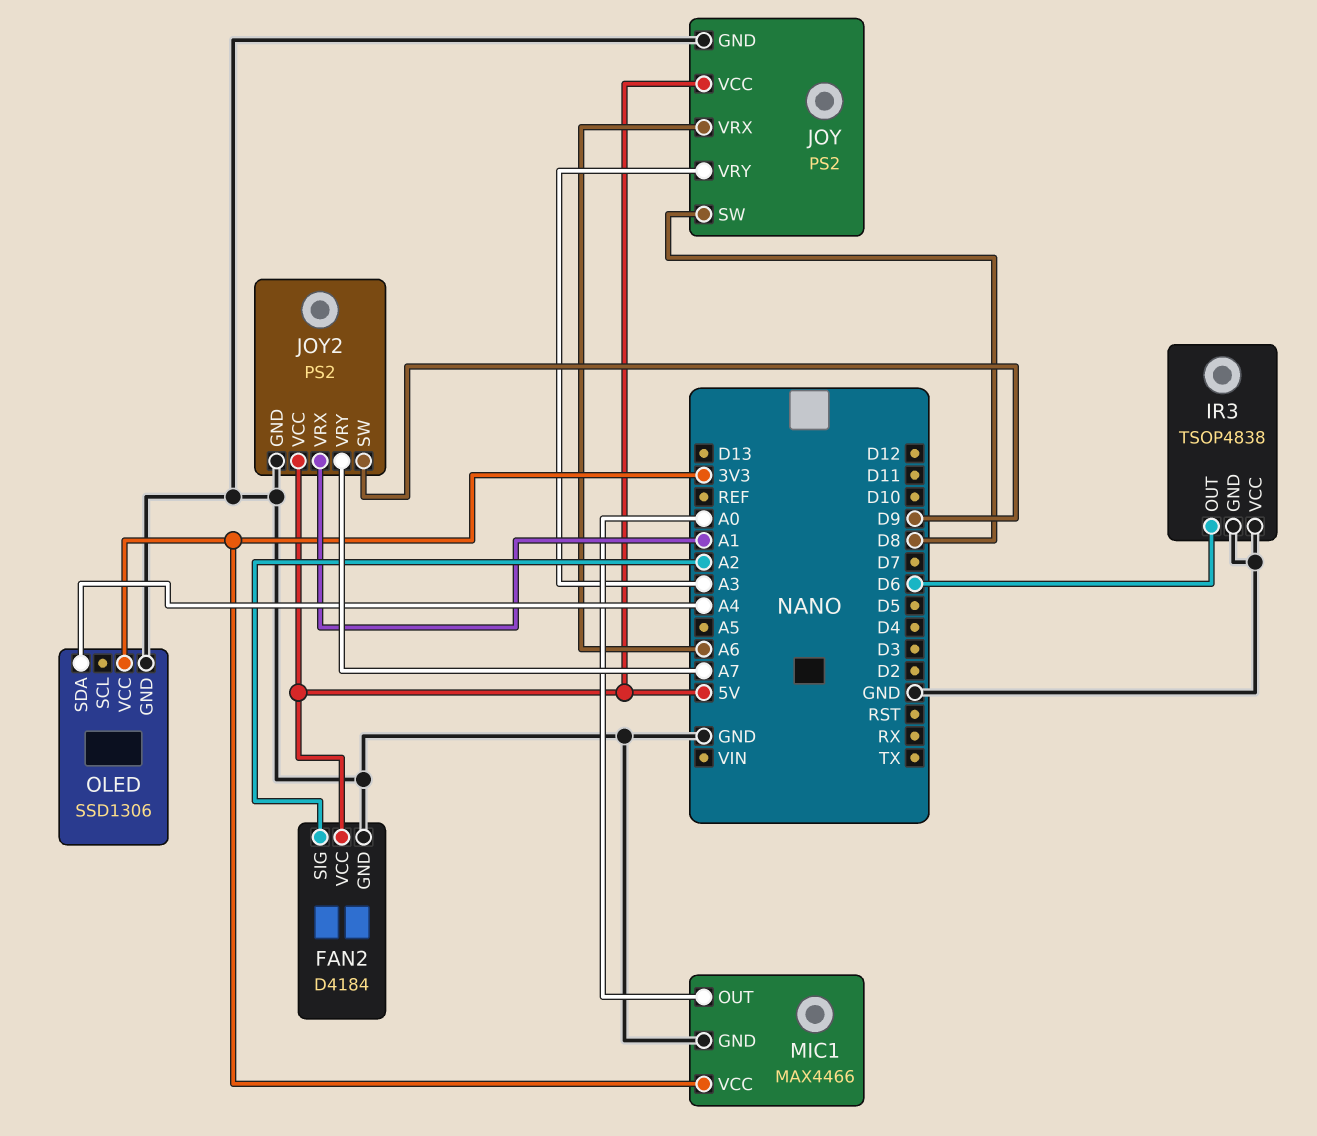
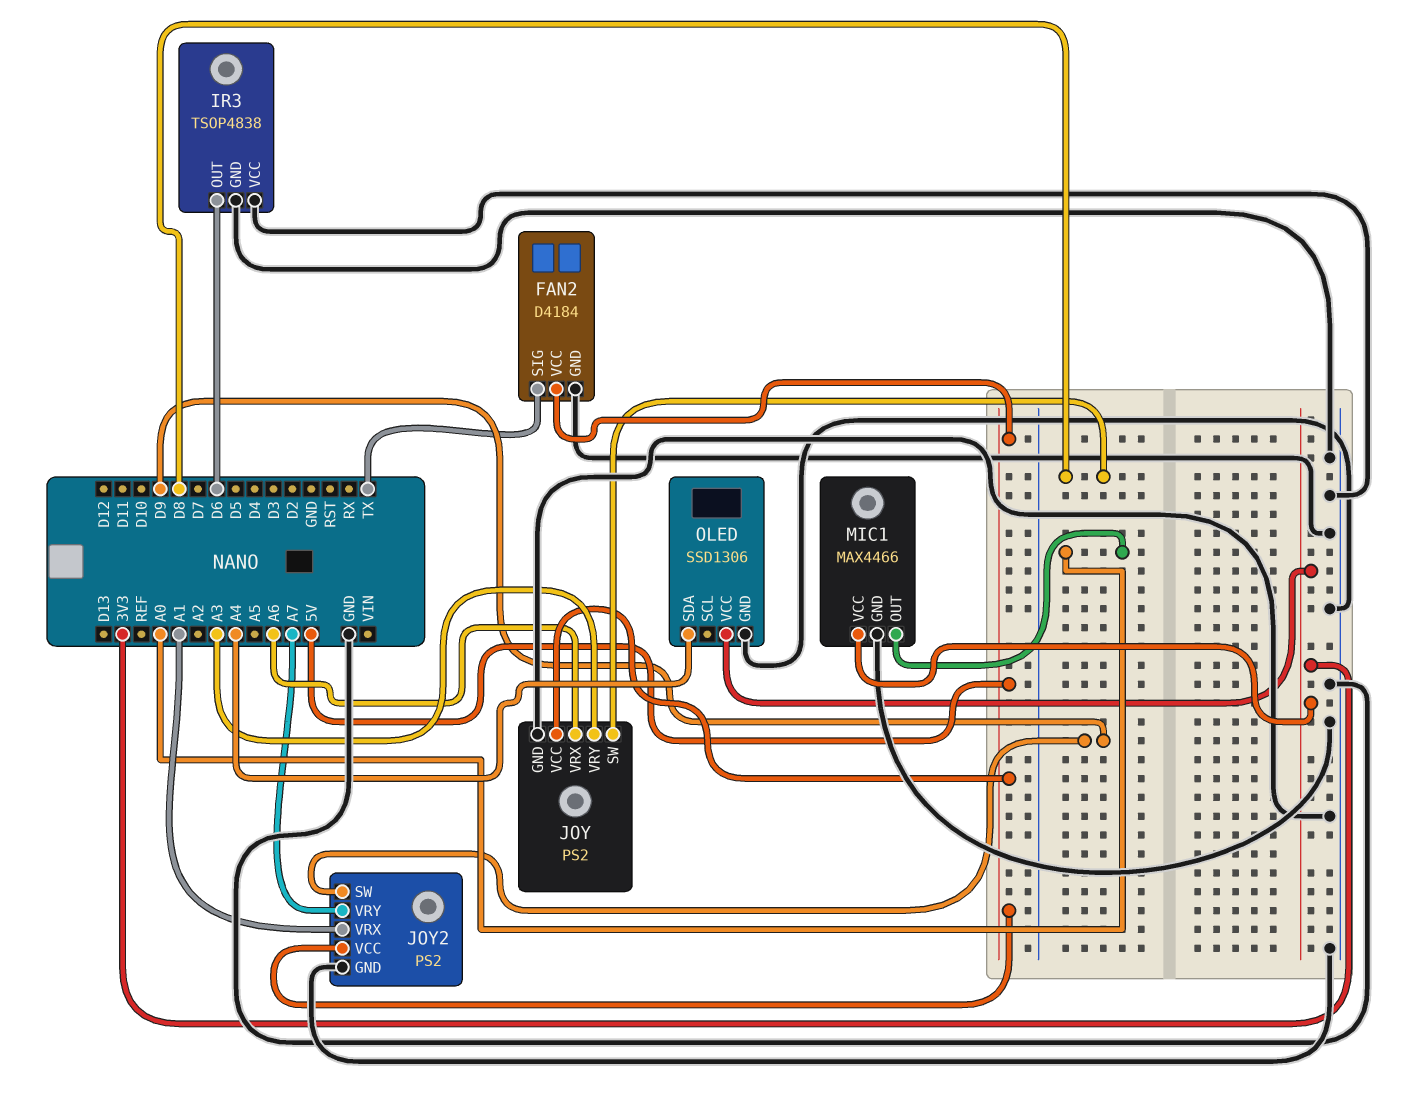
FAN2 pin SIG: A2 -> TX

